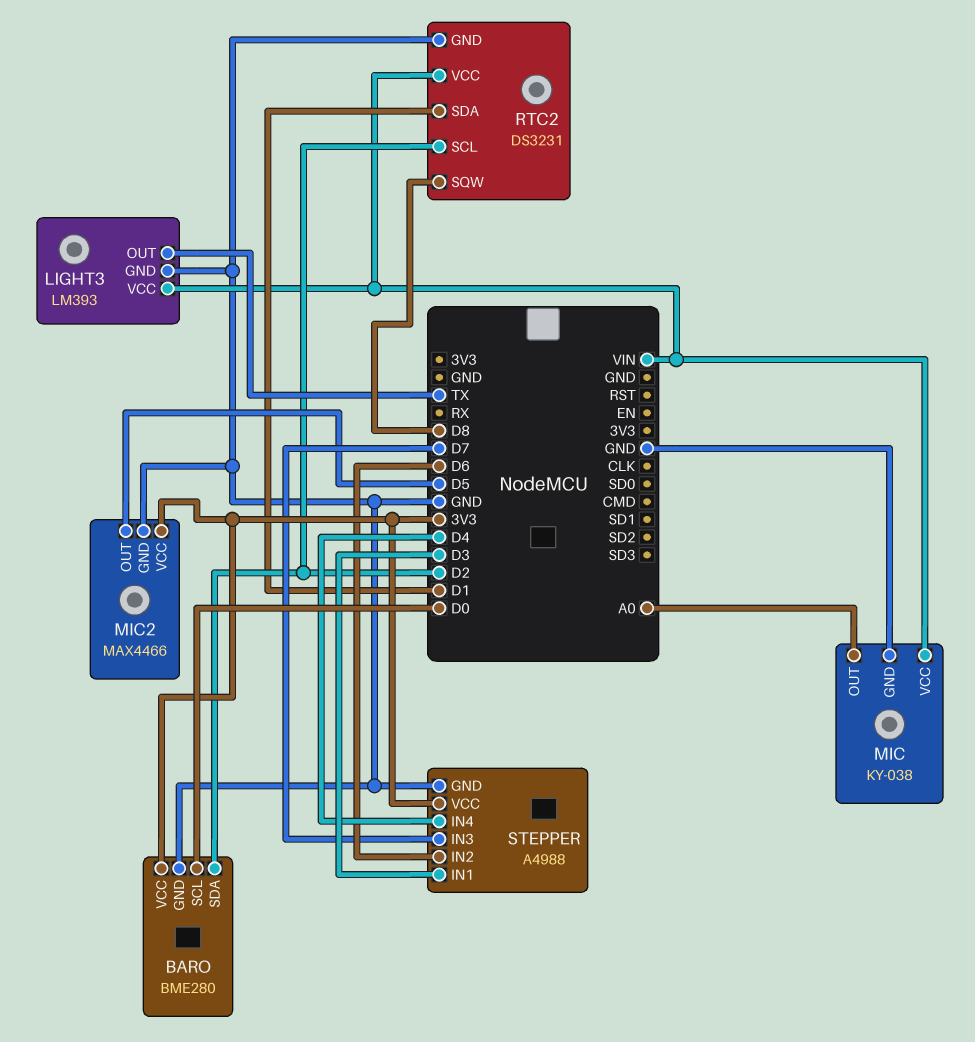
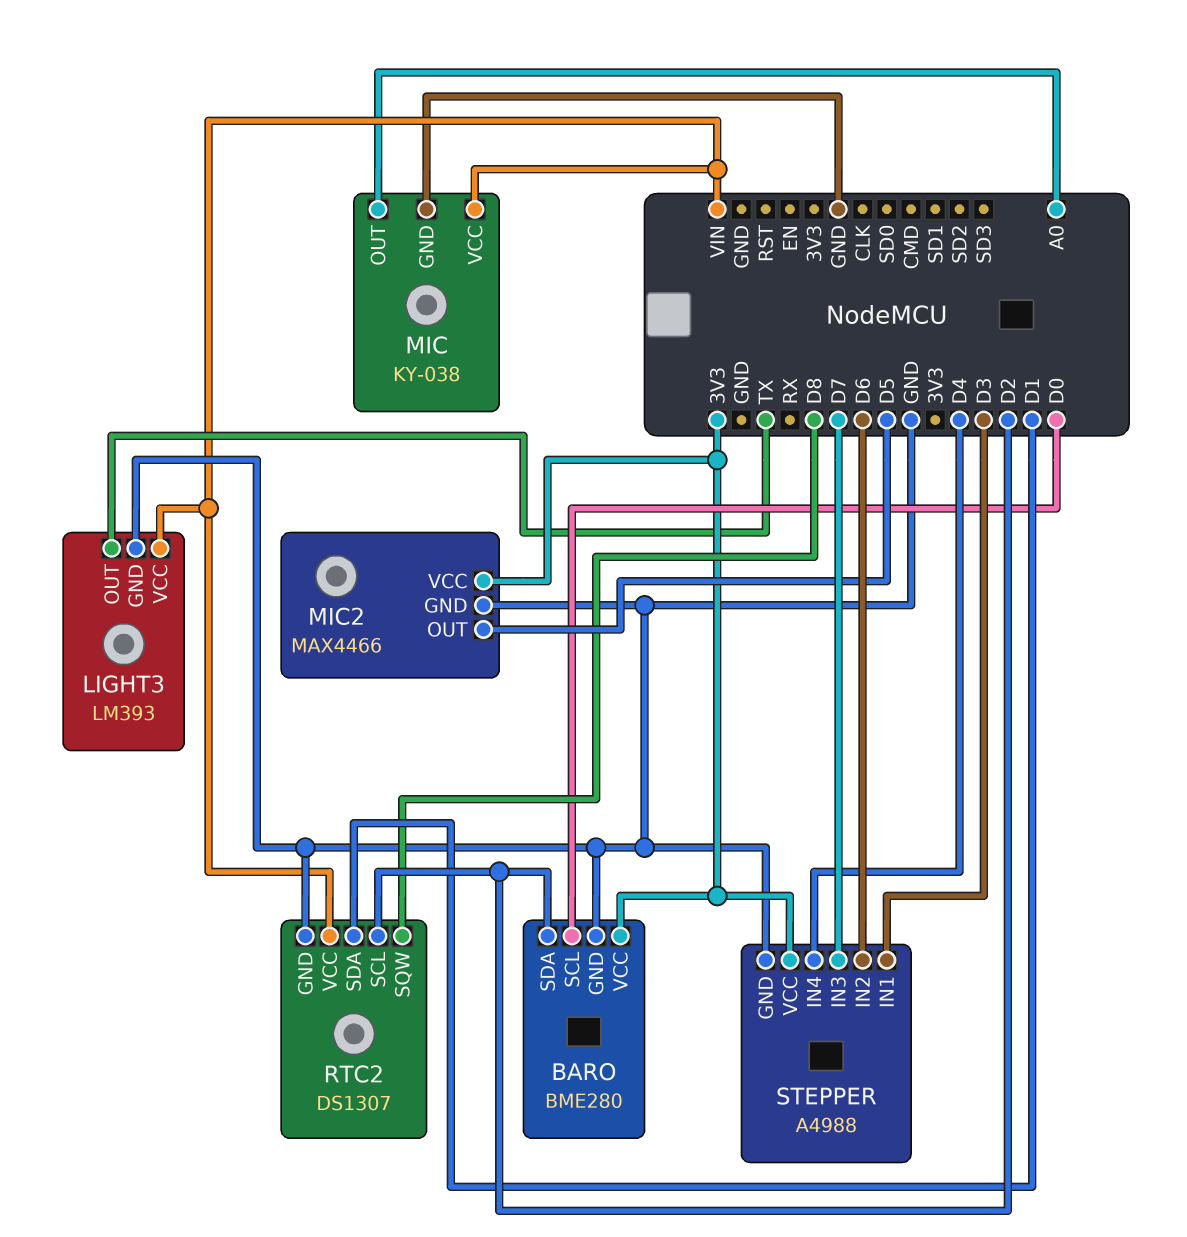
RTC2: DS3231 -> DS1307

